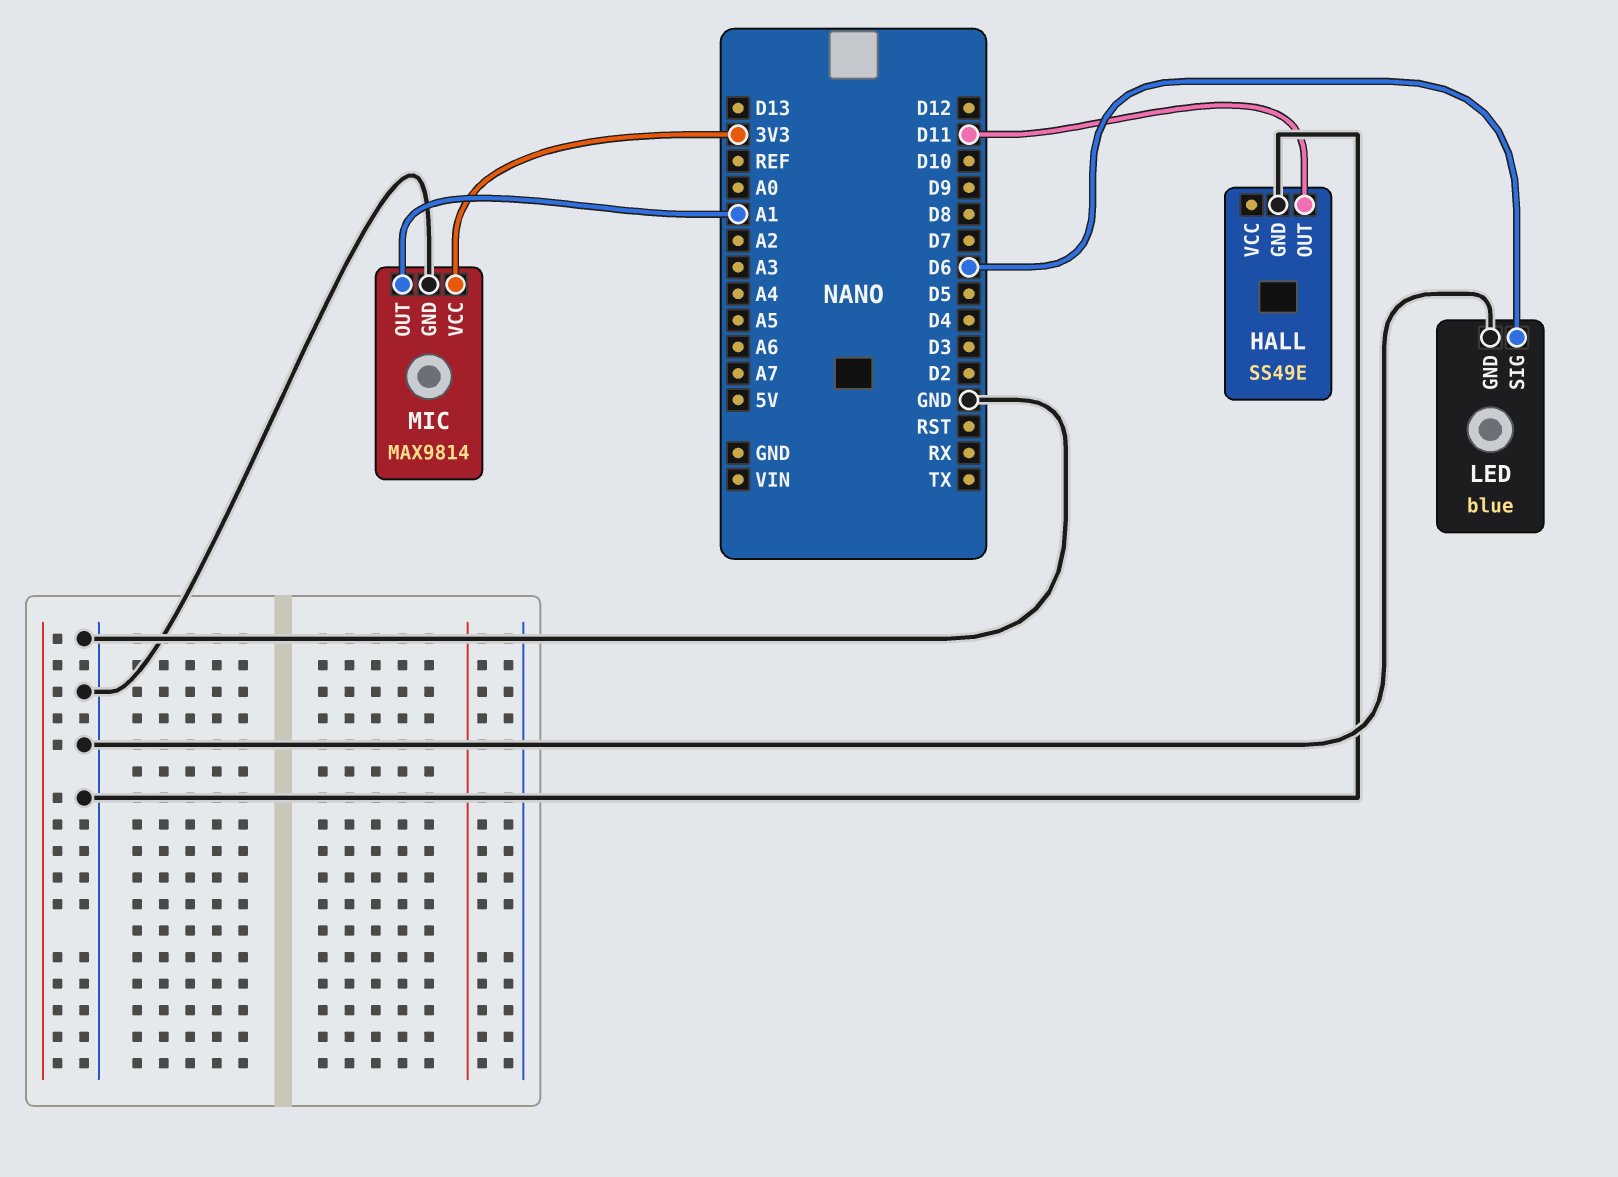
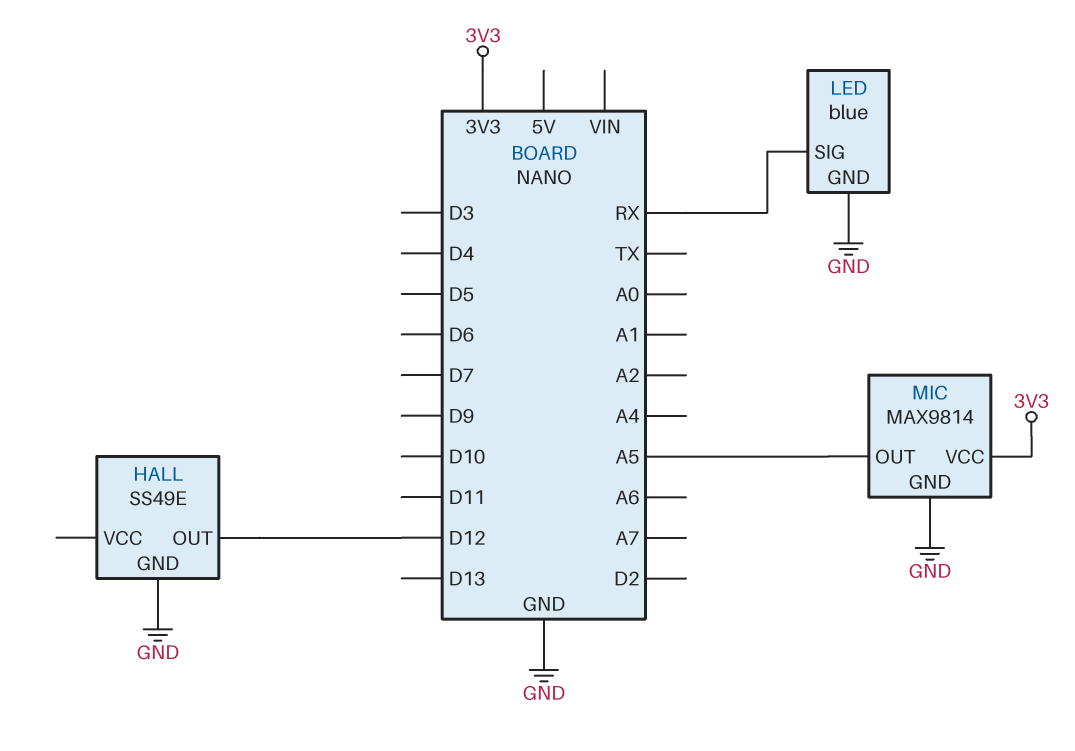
HALL pin OUT: D11 -> D12
LED pin SIG: D6 -> RX
MIC pin OUT: A1 -> A5

